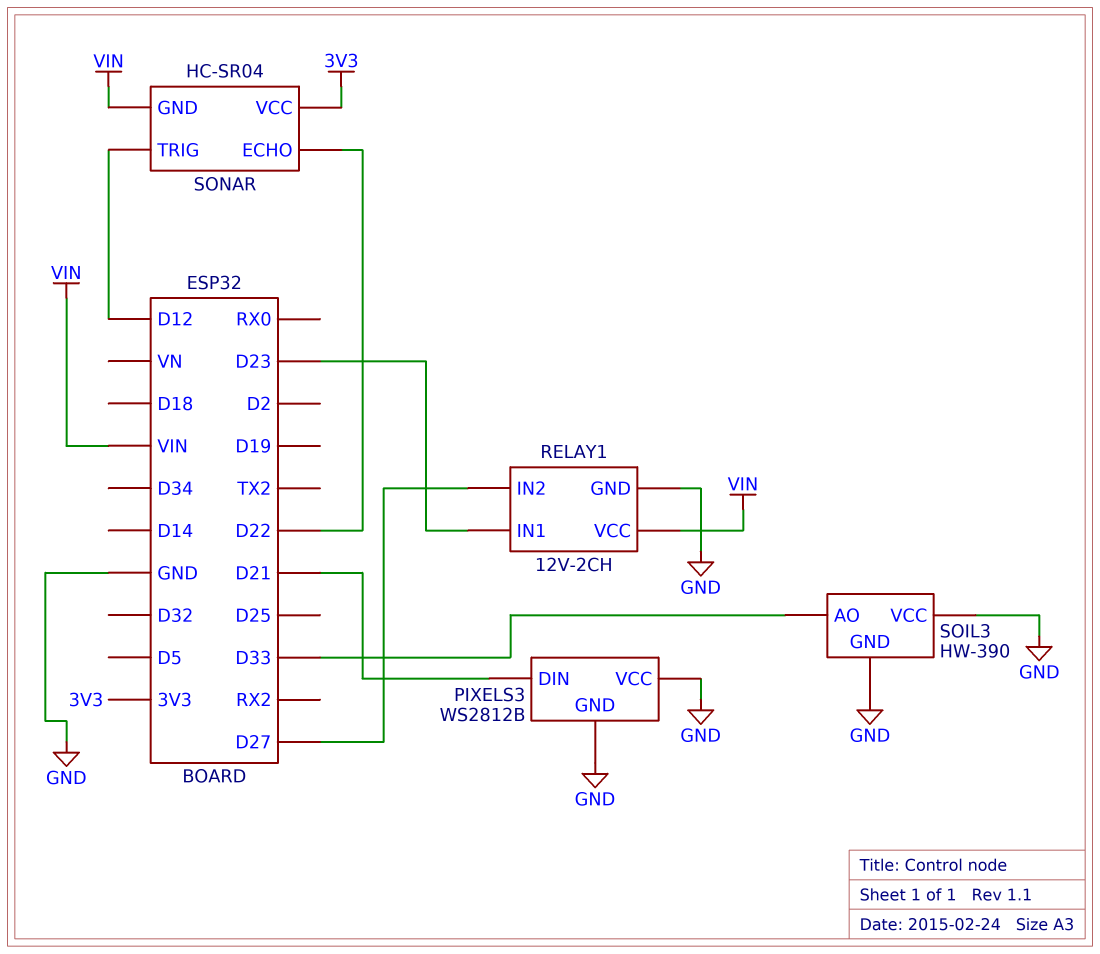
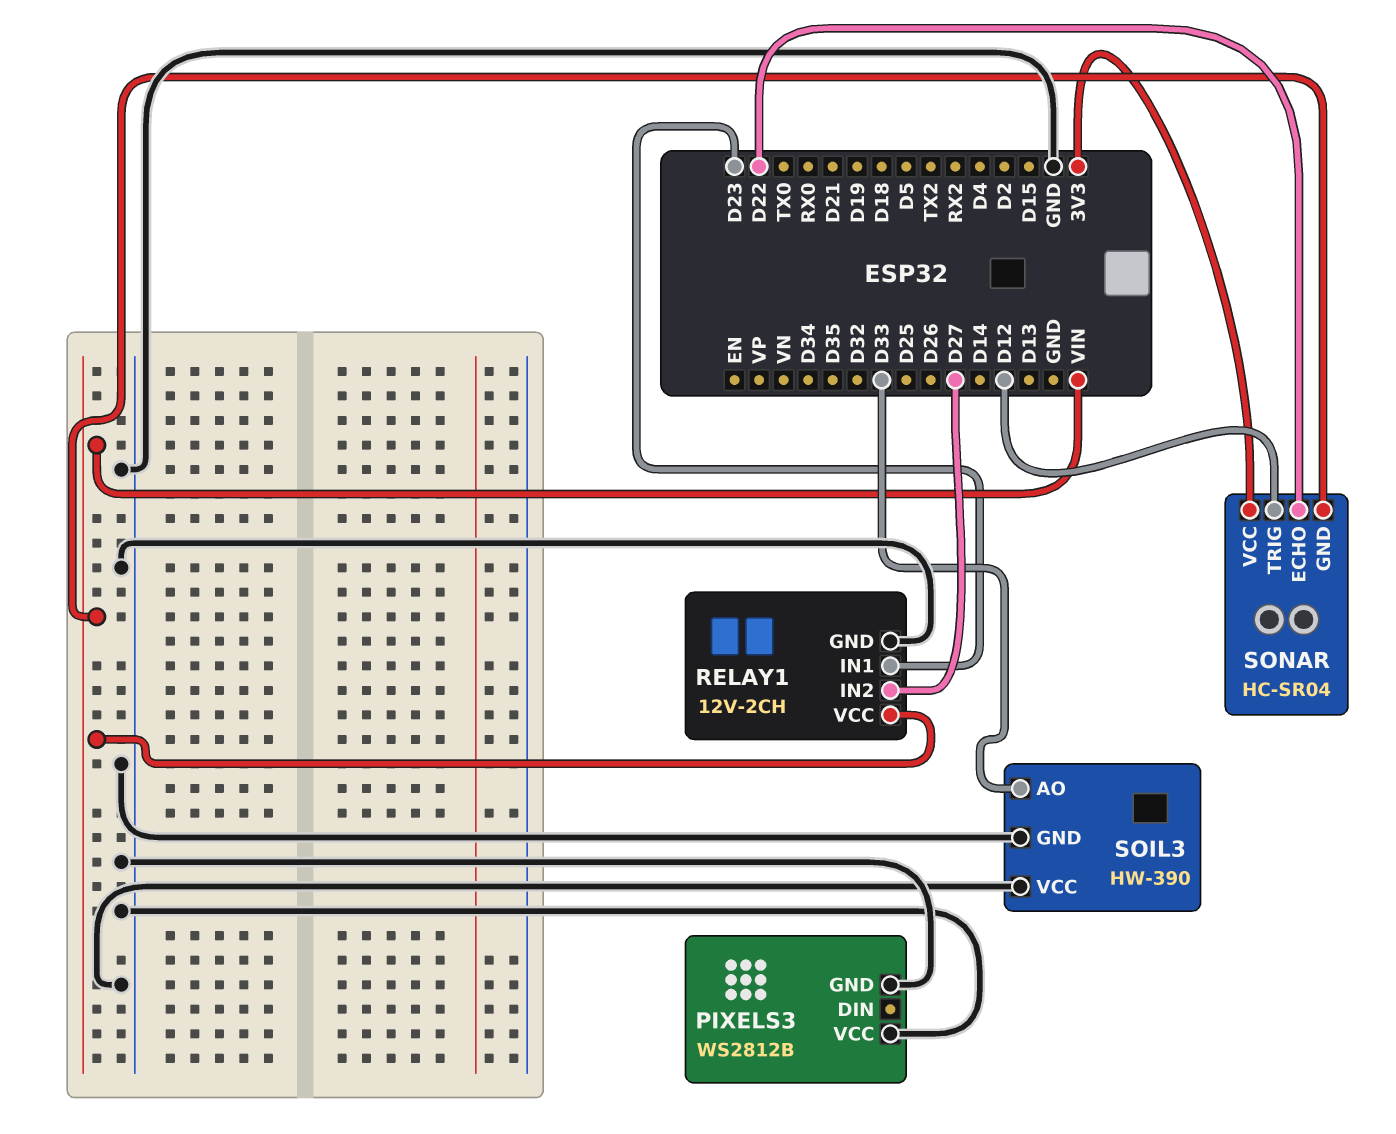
PIXELS3 pin DIN: D21 -> none

